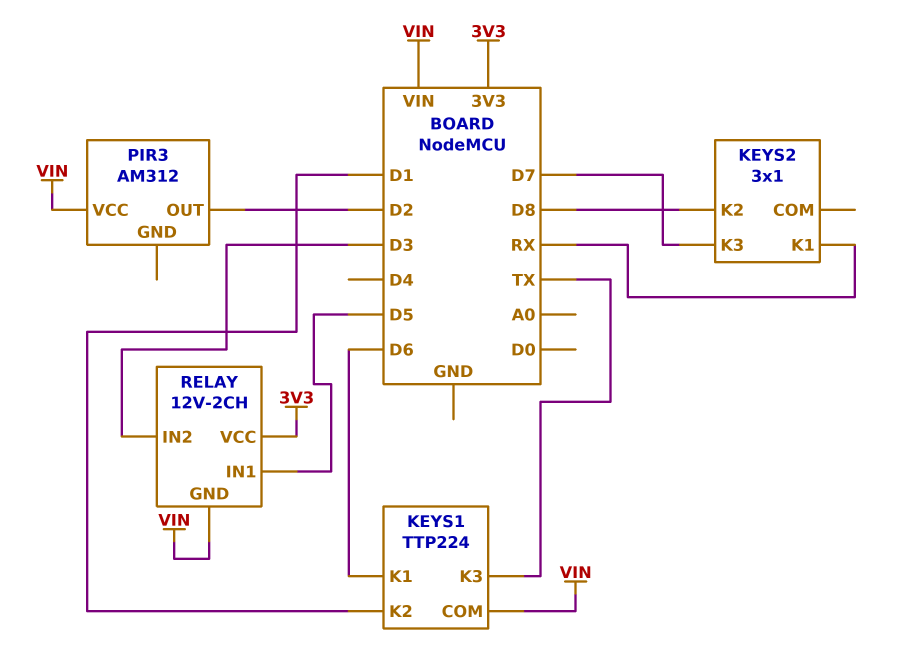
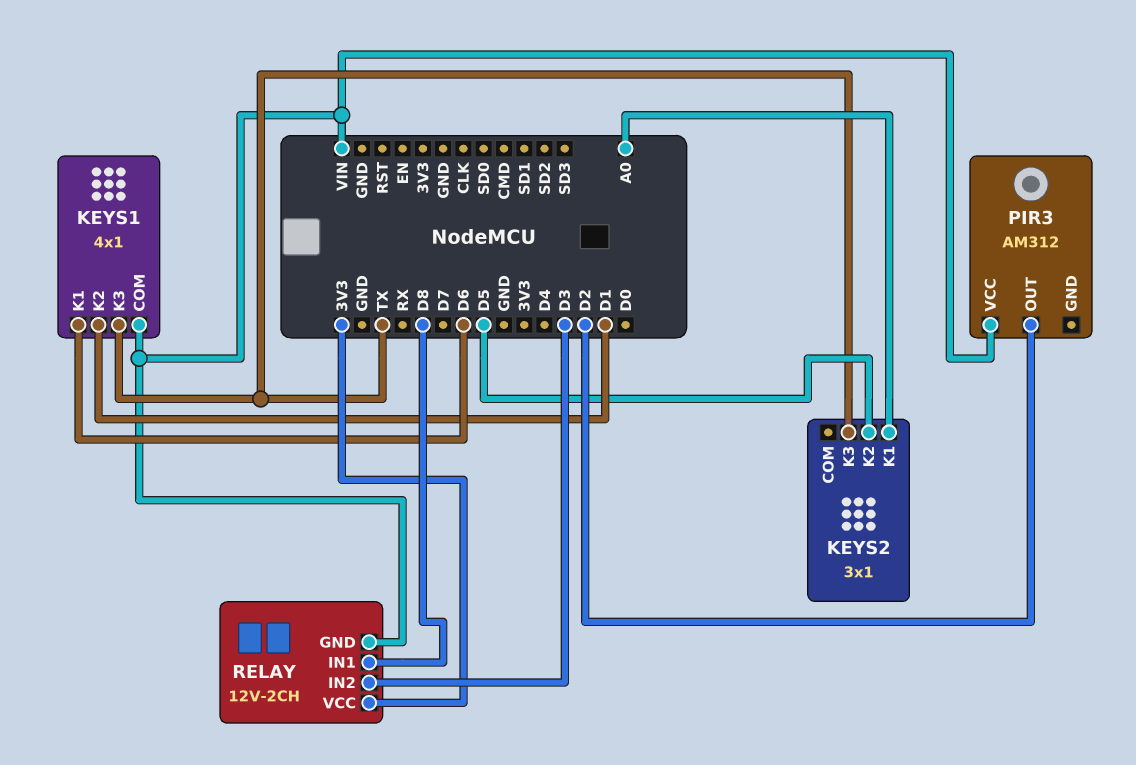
KEYS1: TTP224 -> 4x1
KEYS2 pin K1: RX -> A0
KEYS2 pin K2: D8 -> D5
KEYS2 pin K3: D7 -> TX
RELAY pin IN1: D5 -> D8

